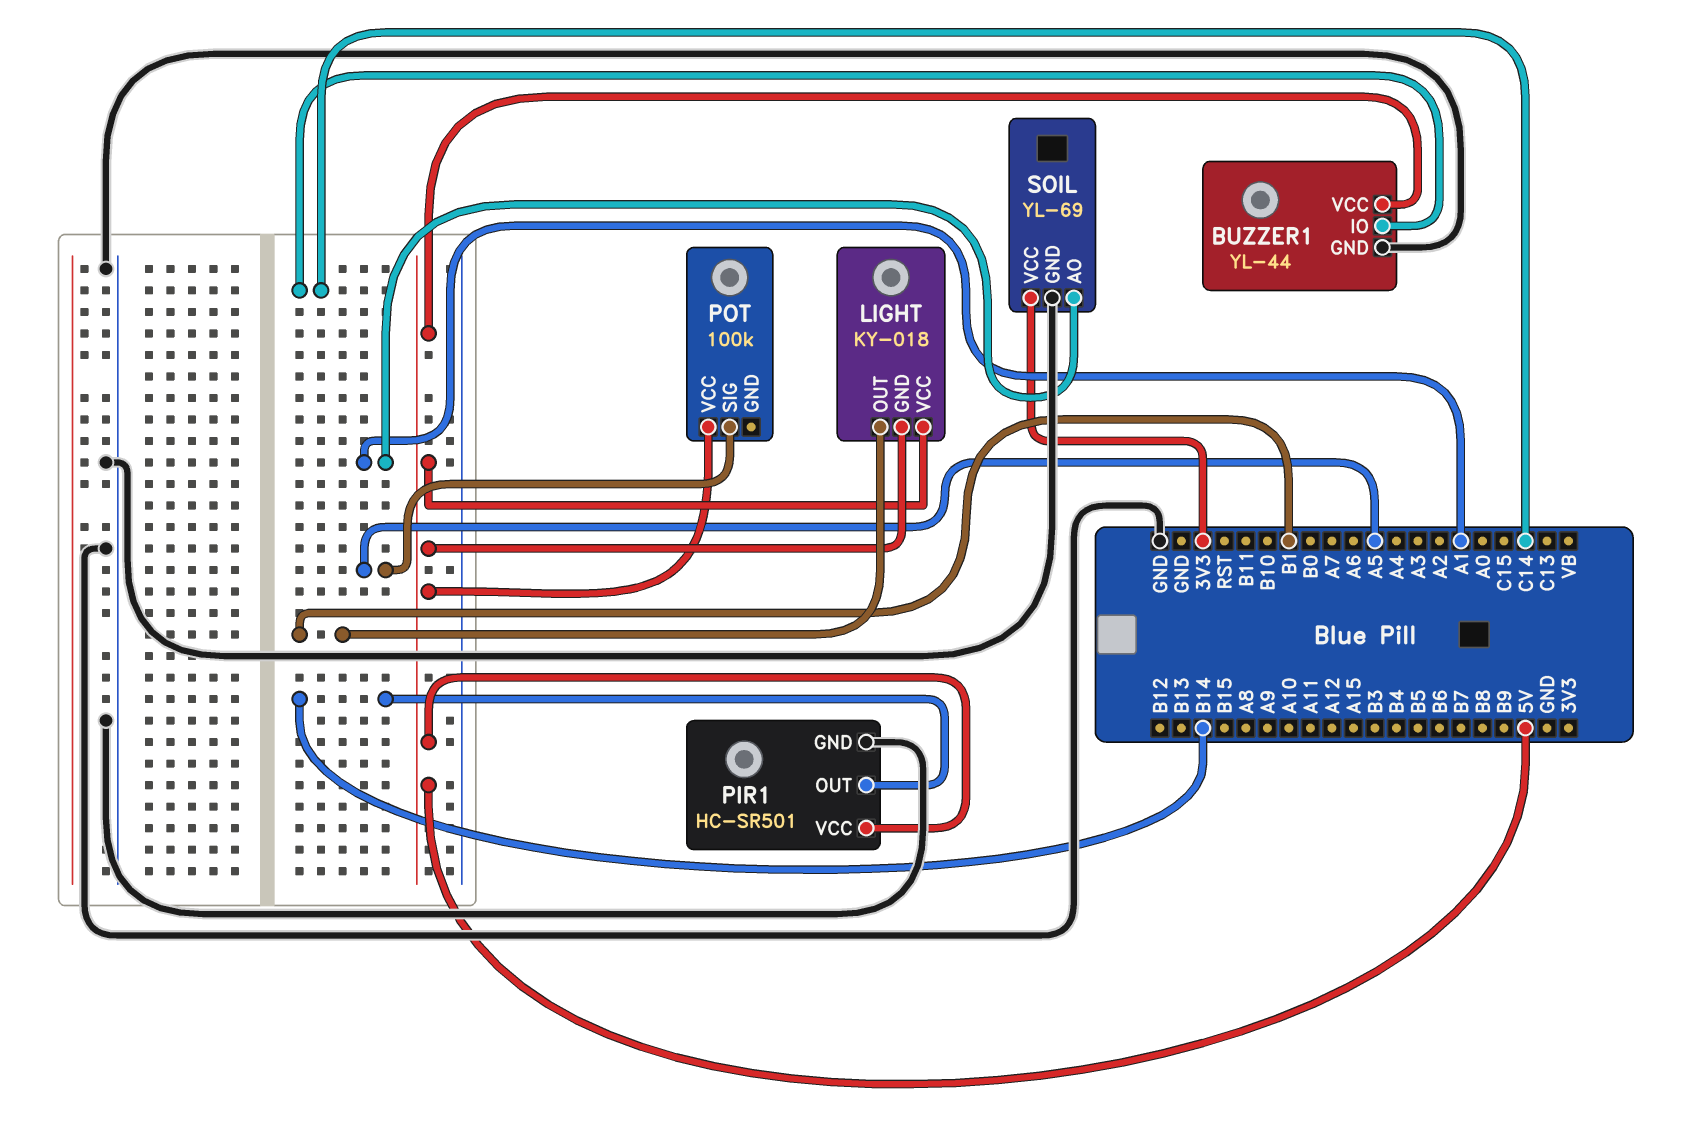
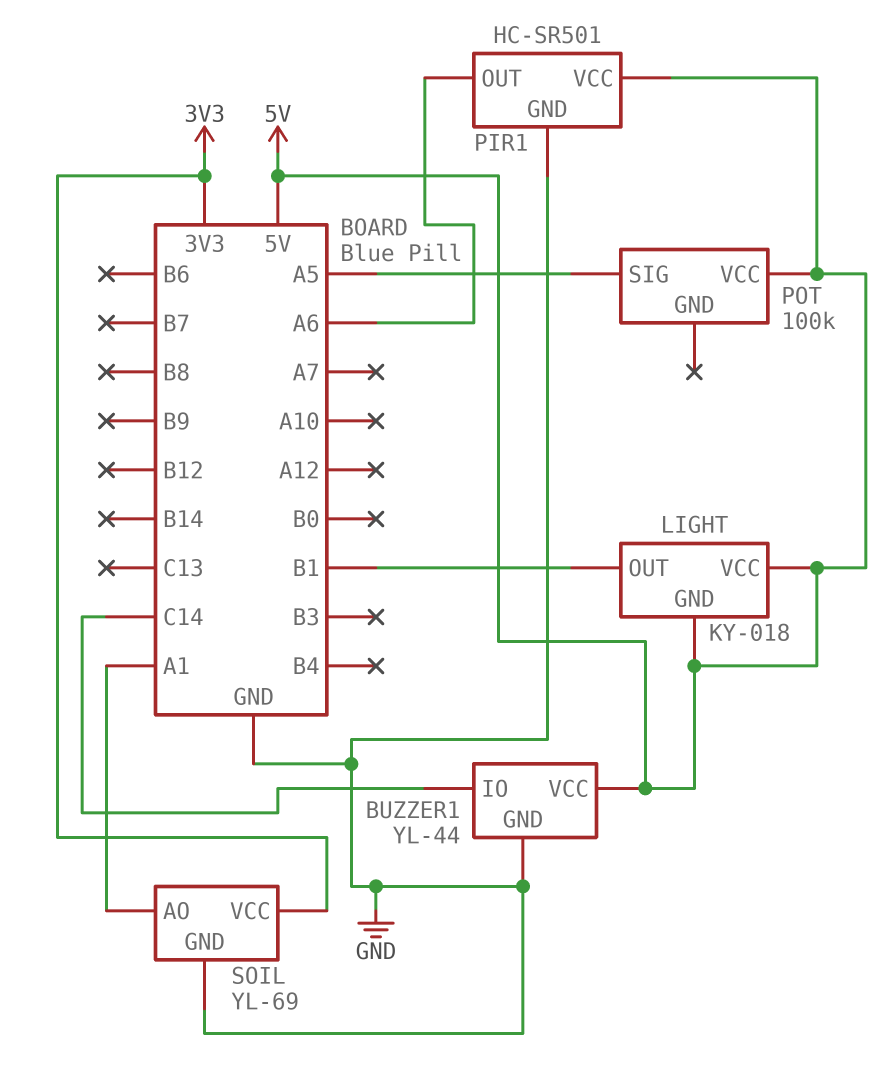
PIR1 pin OUT: B14 -> A6

